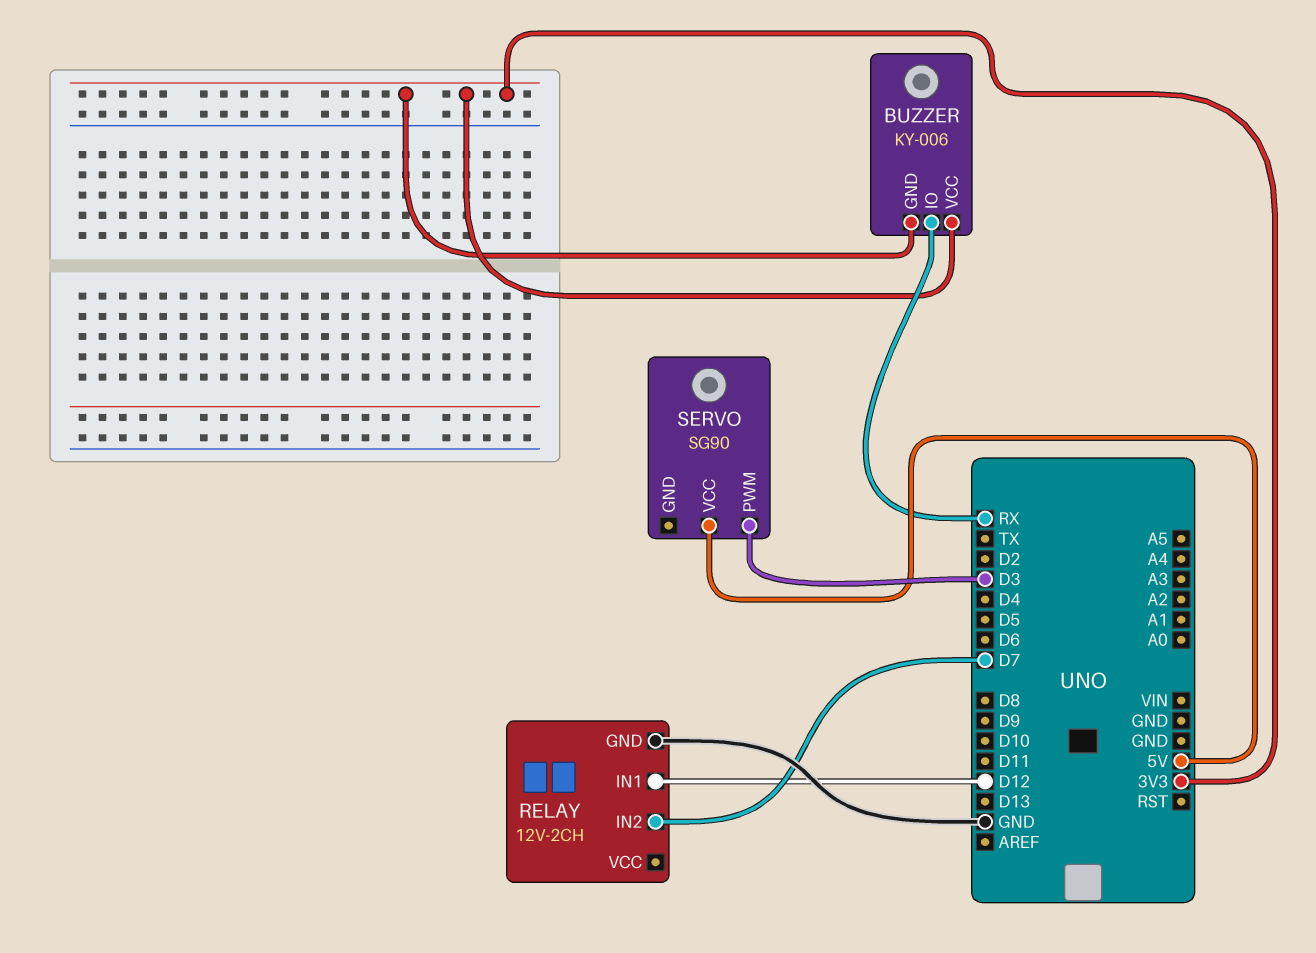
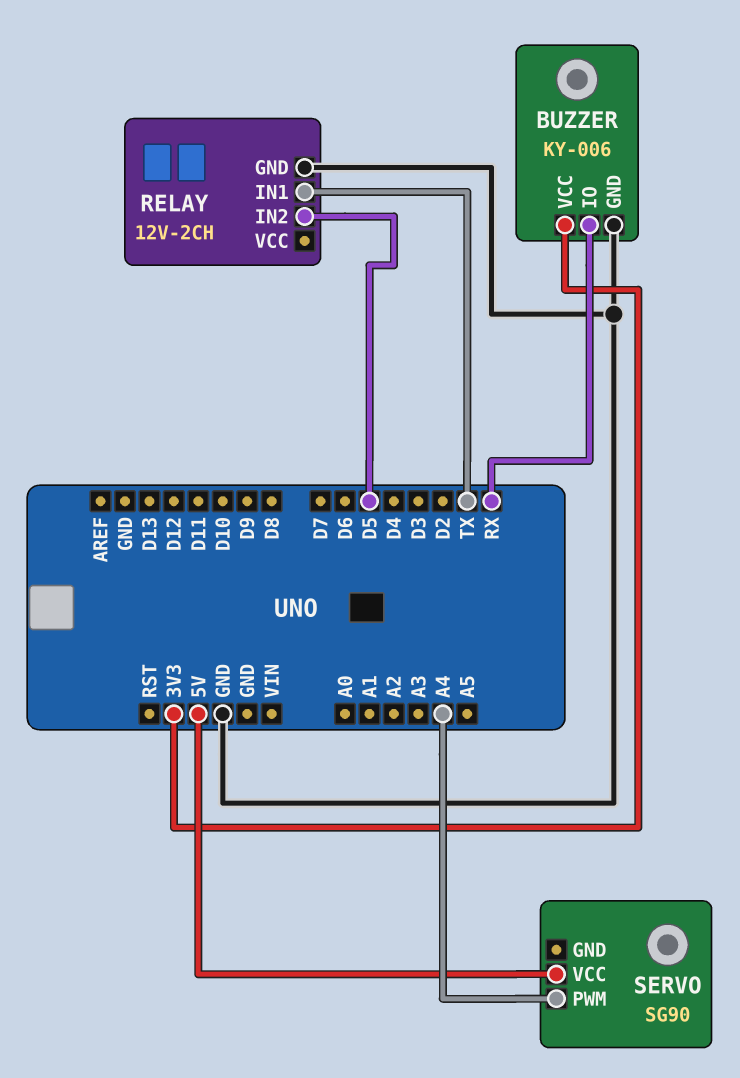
BUZZER pin GND: 3V3 -> GND
RELAY pin IN1: D12 -> TX
RELAY pin IN2: D7 -> D5
SERVO pin PWM: D3 -> A4

